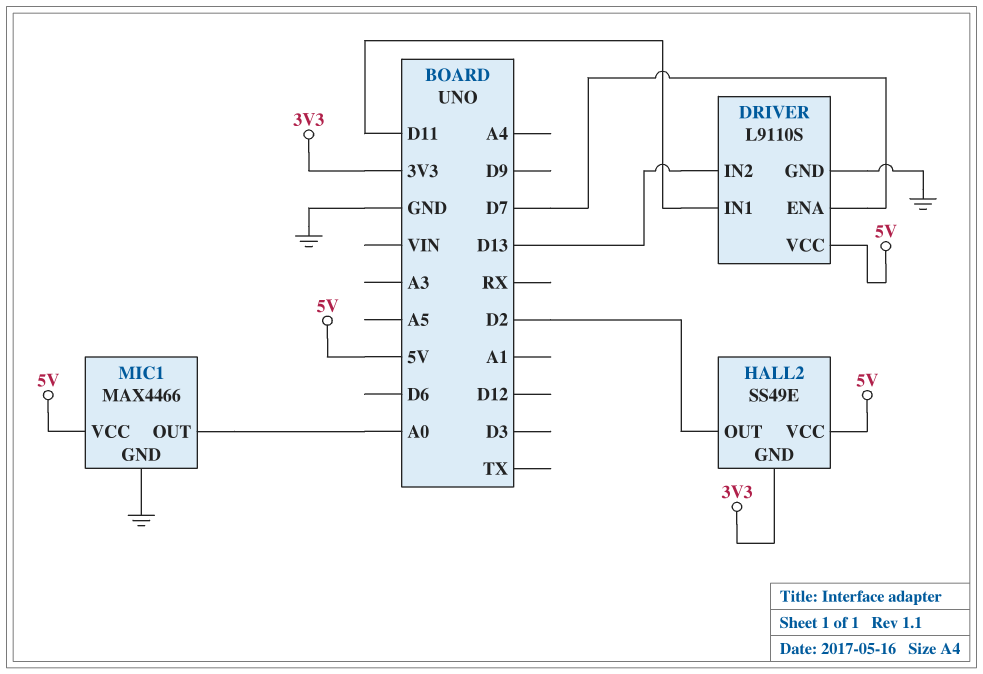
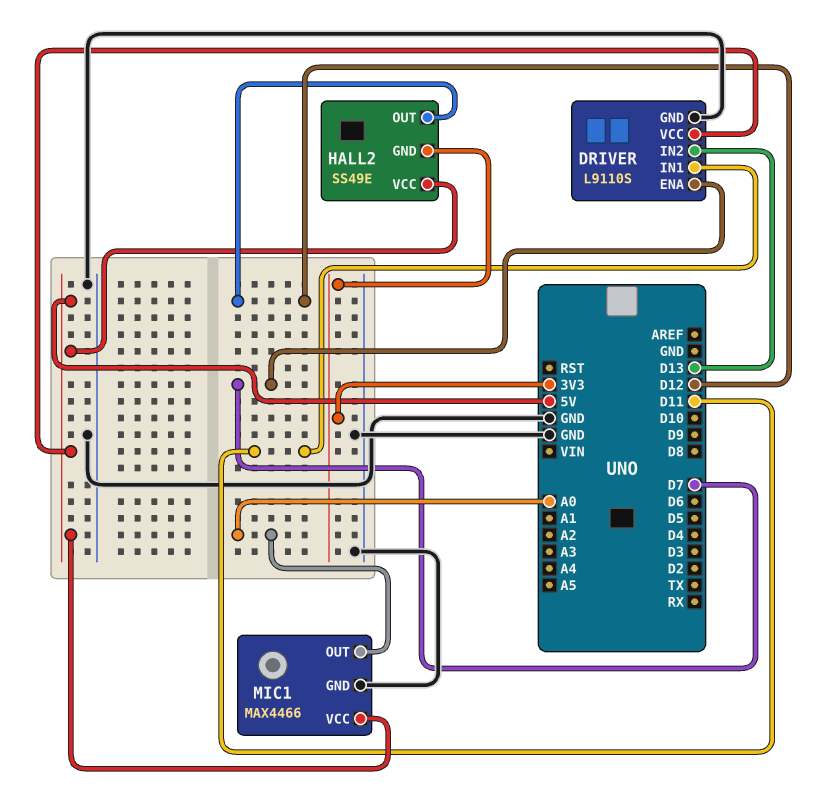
HALL2 pin OUT: D2 -> D12

